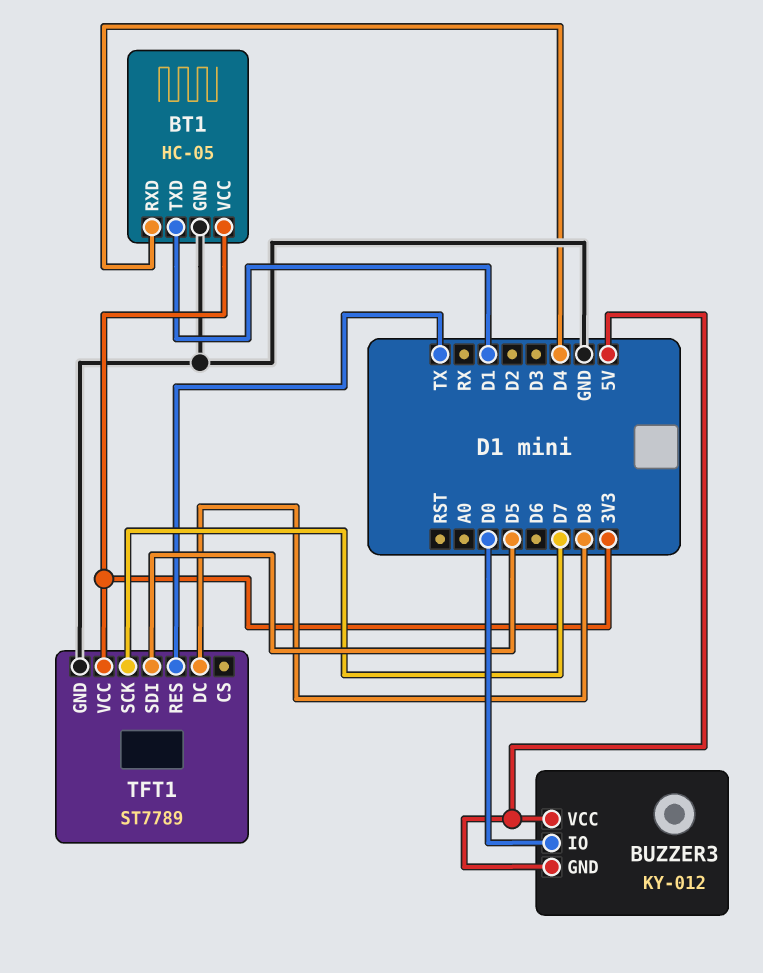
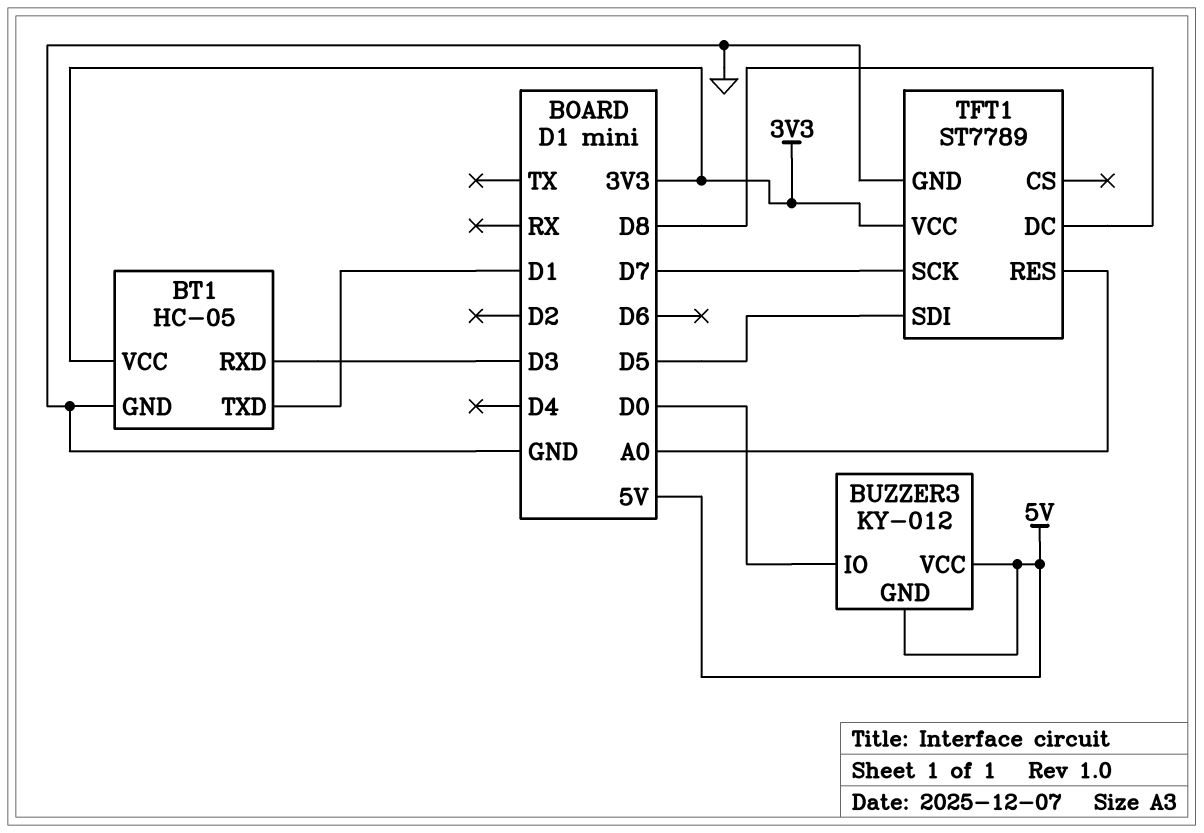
BT1 pin RXD: D4 -> D3
TFT1 pin RES: TX -> A0

